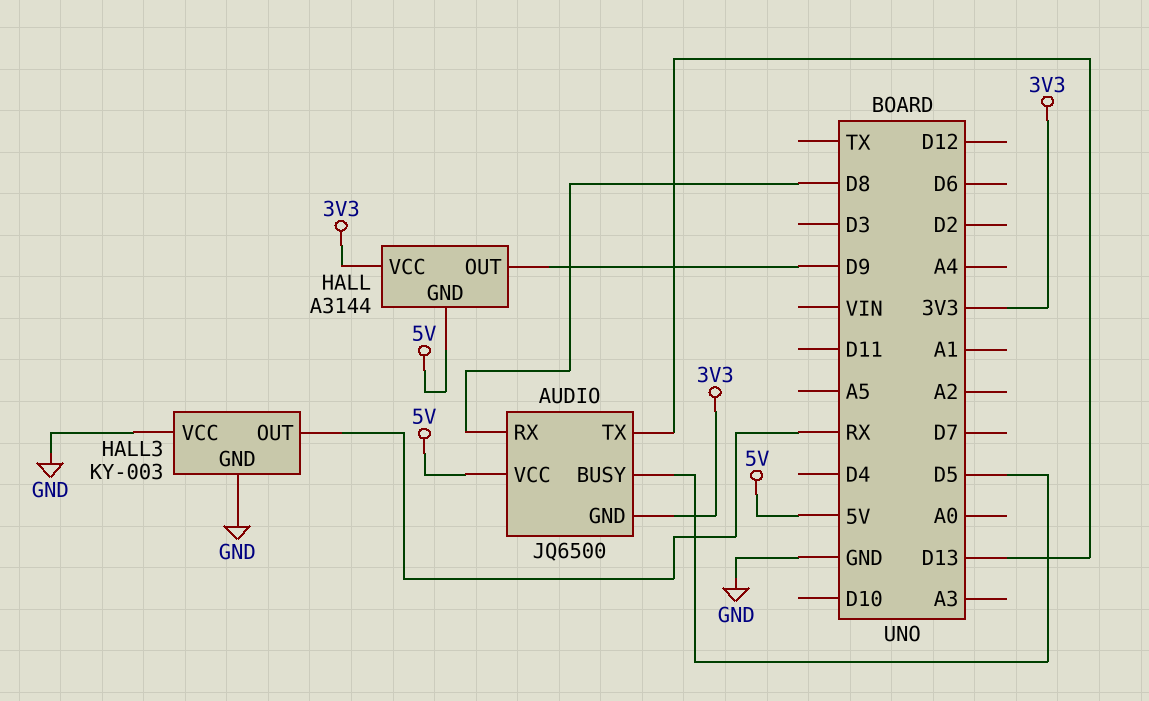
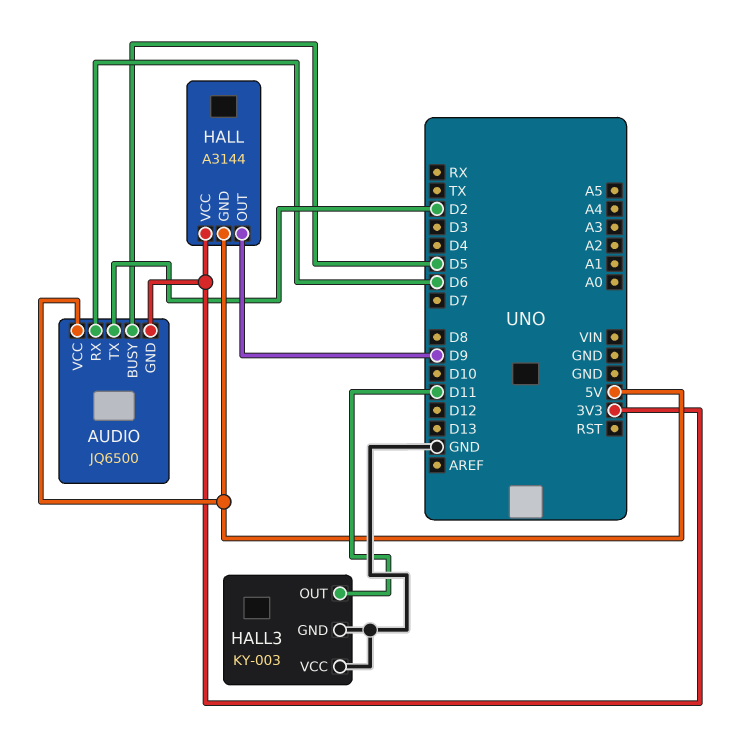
AUDIO pin RX: D8 -> D6
AUDIO pin TX: D13 -> D2
HALL3 pin OUT: RX -> D11

